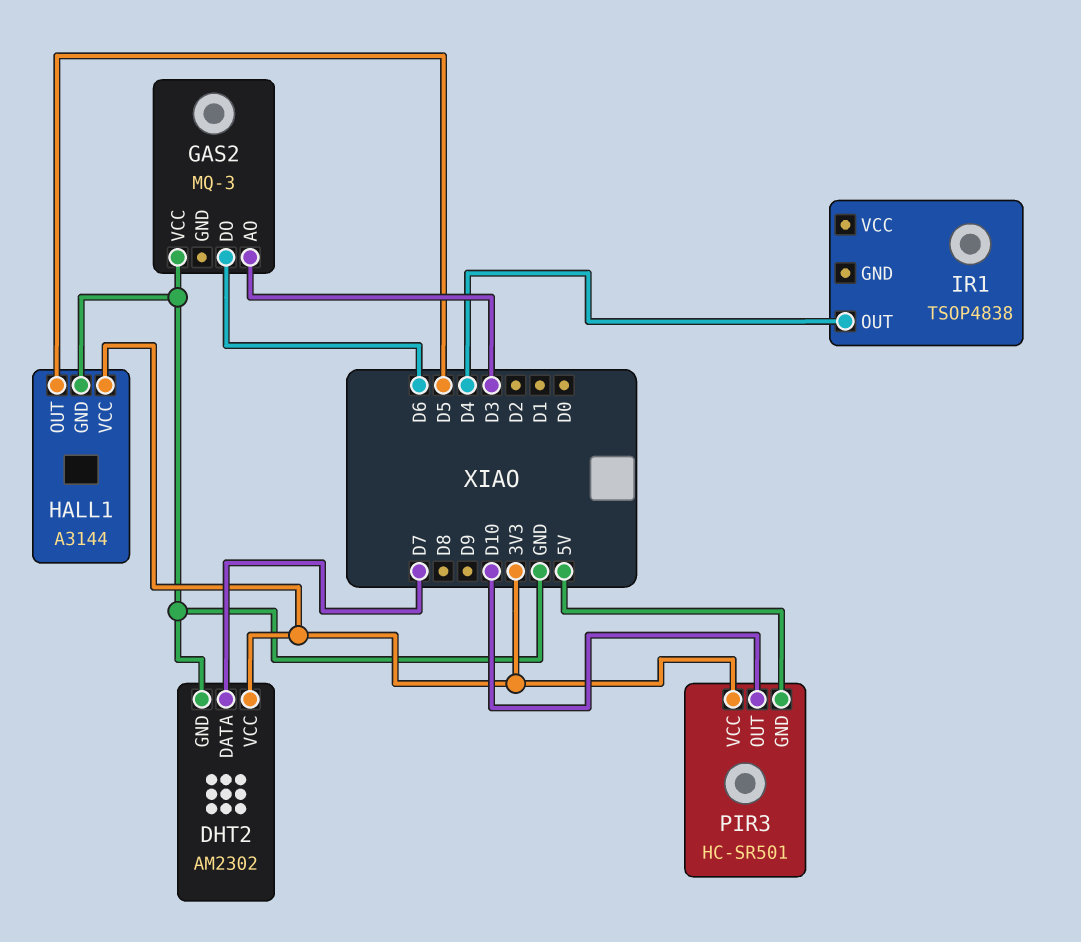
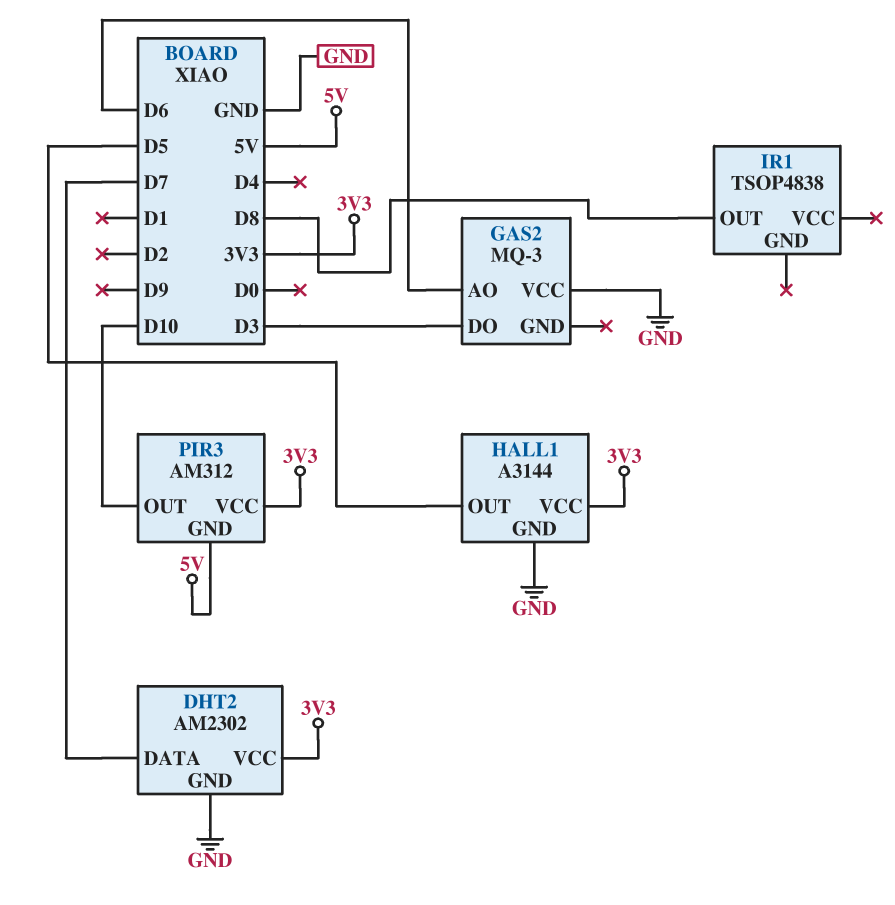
GAS2 pin AO: D3 -> D6
GAS2 pin DO: D6 -> D3
IR1 pin OUT: D4 -> D8
PIR3: HC-SR501 -> AM312

